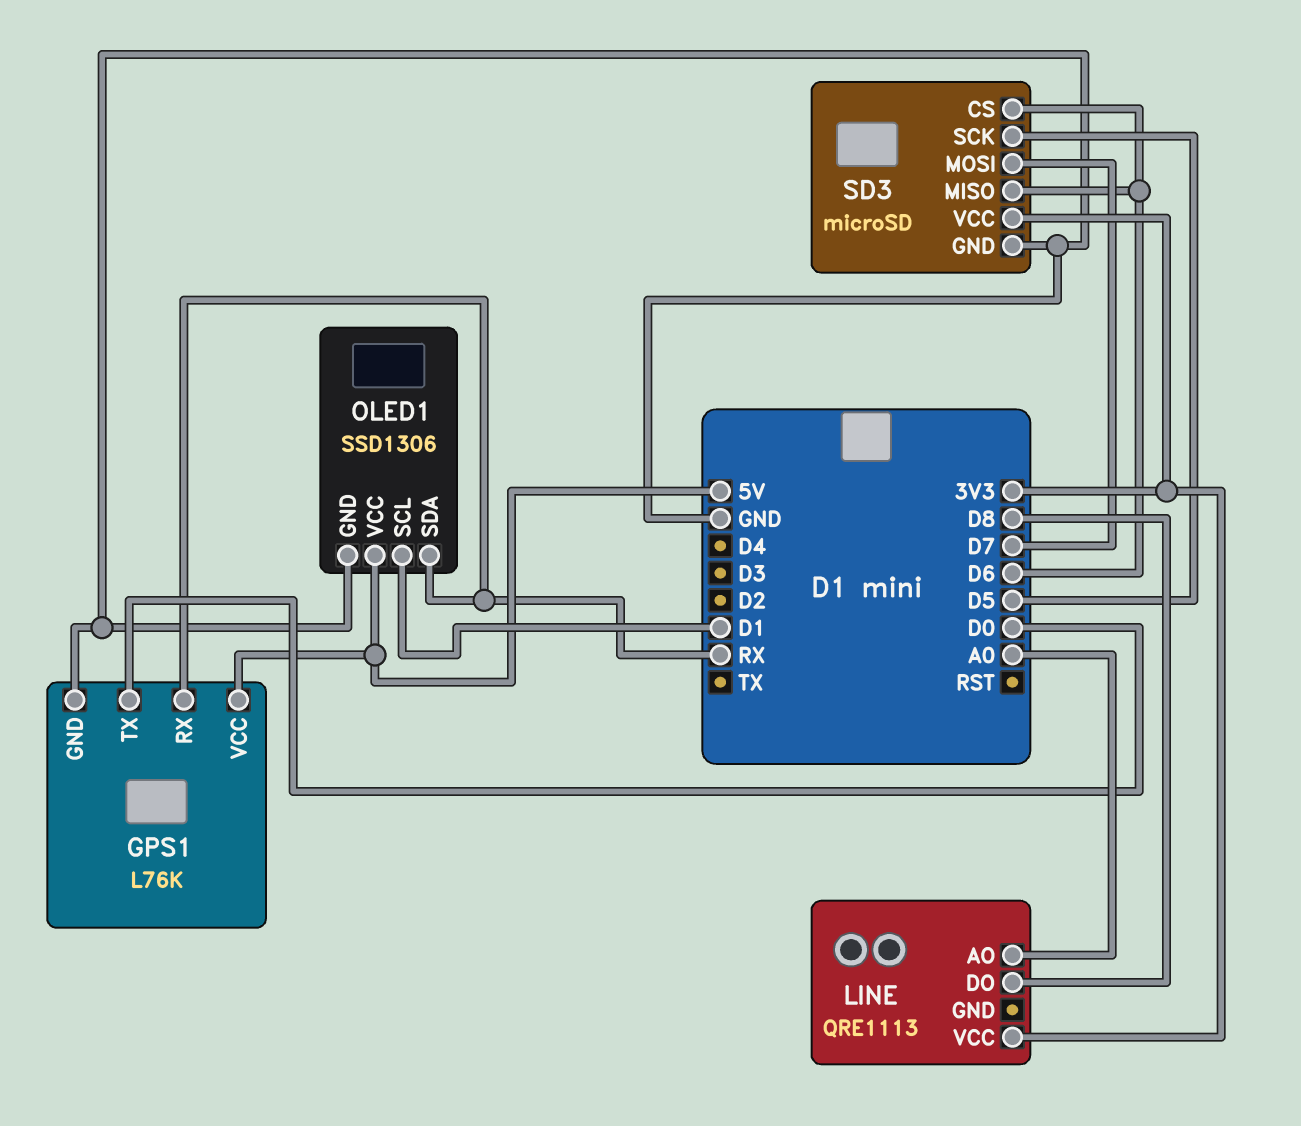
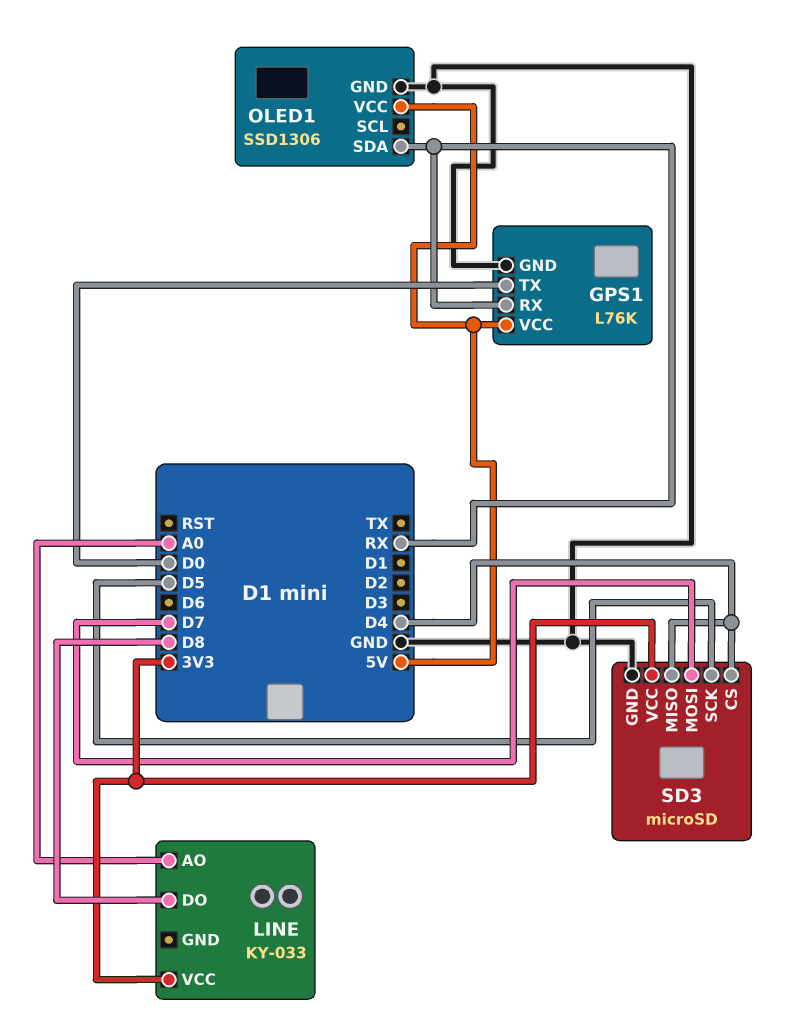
LINE: QRE1113 -> KY-033
OLED1 pin SCL: D1 -> none
SD3 pin CS: D6 -> D4
SD3 pin MISO: D6 -> D4

